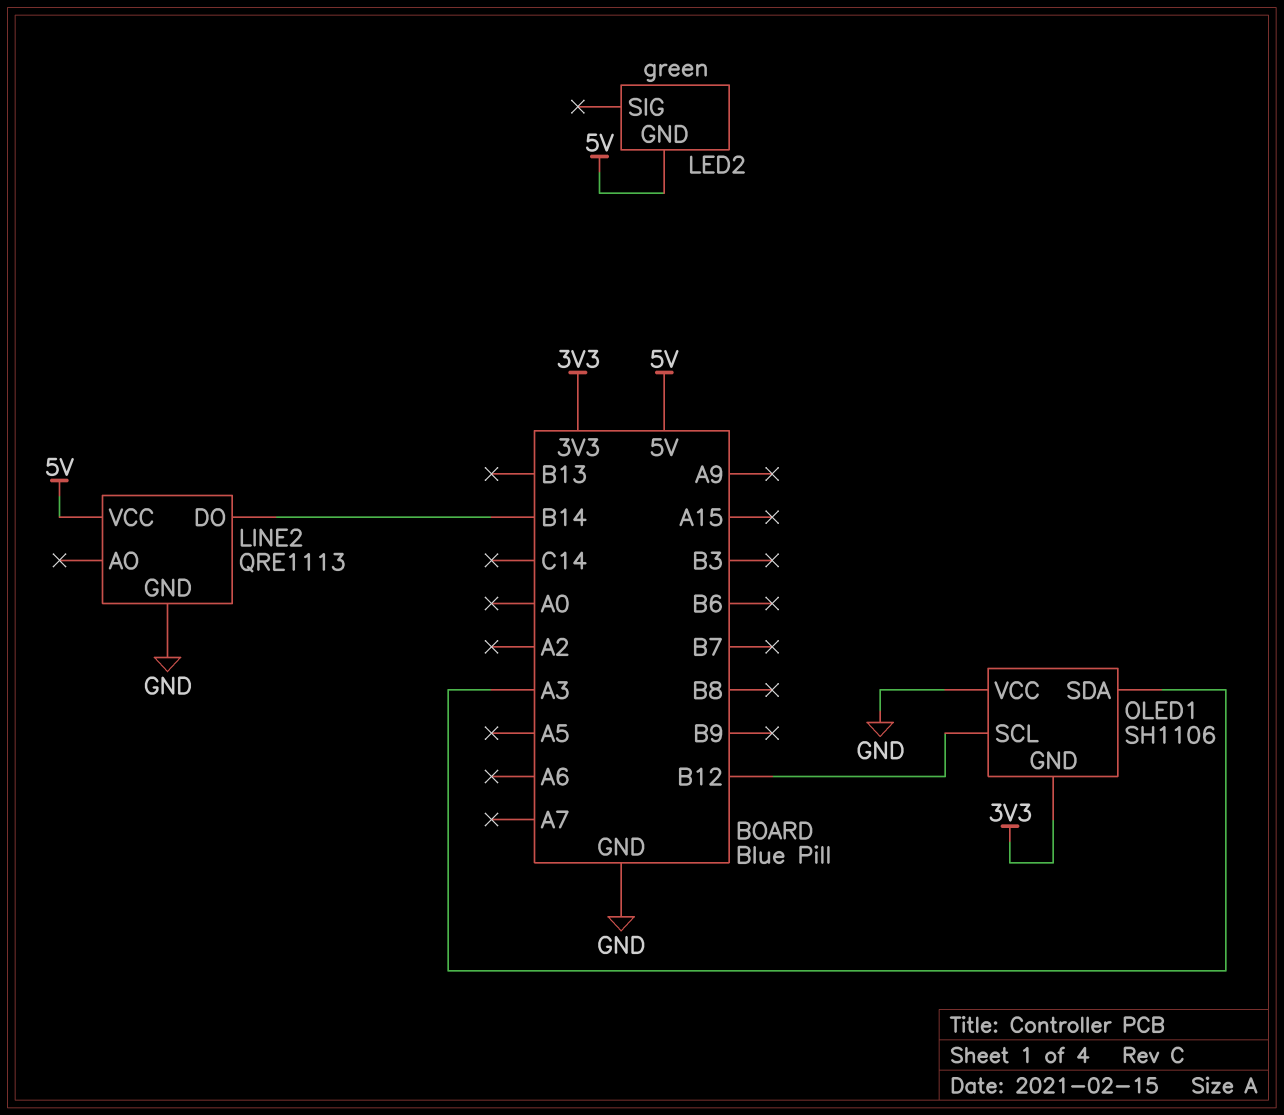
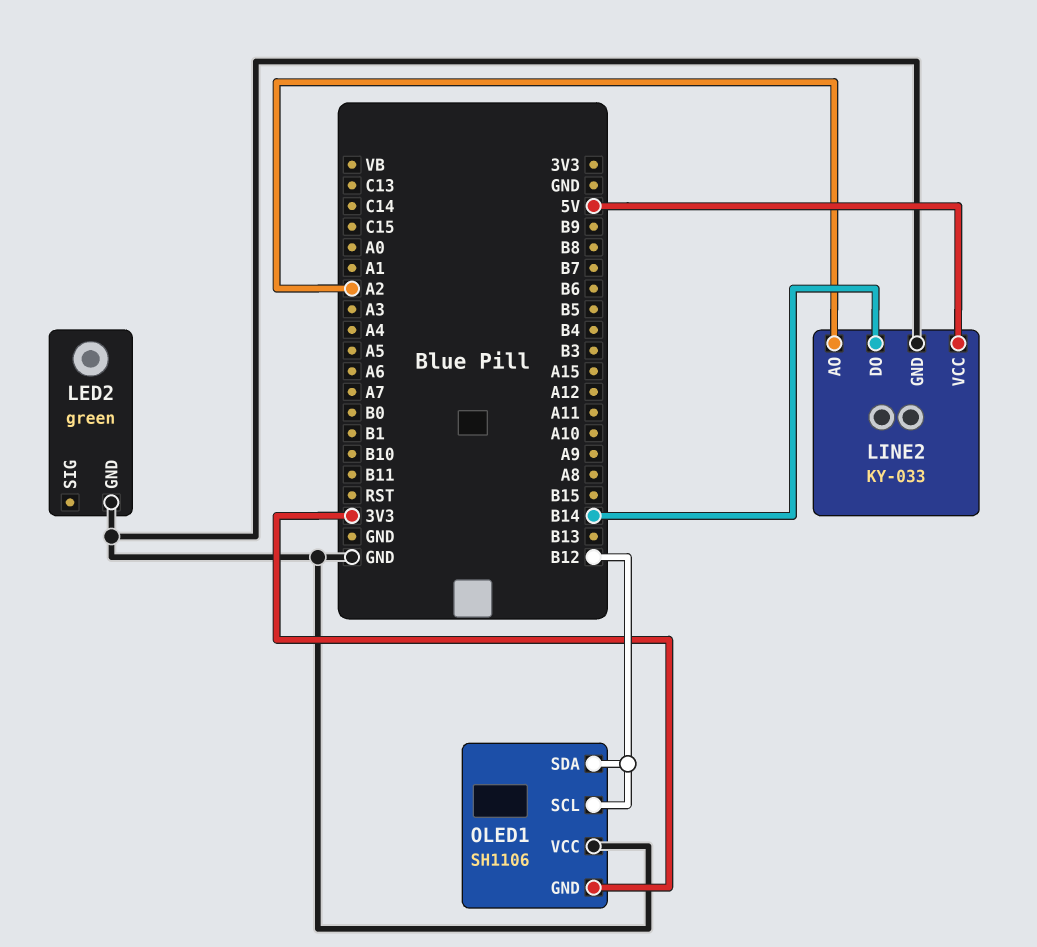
LED2 pin GND: 5V -> GND
LINE2: QRE1113 -> KY-033
LINE2 pin AO: none -> A2
OLED1 pin SDA: A3 -> B12

